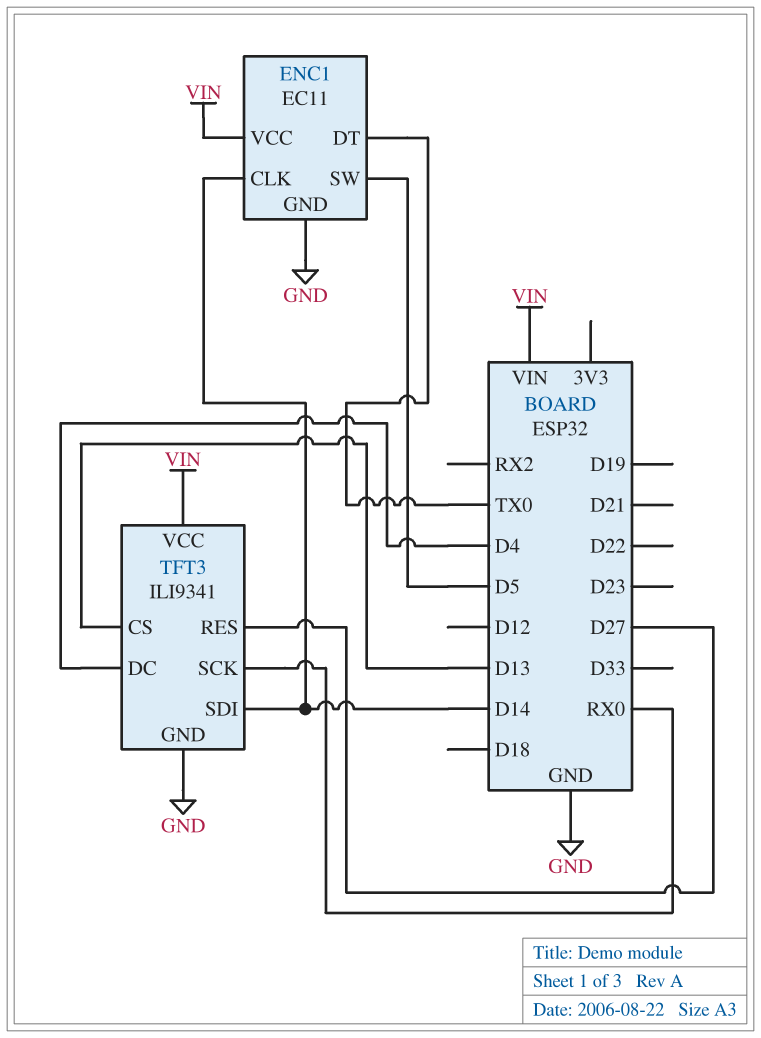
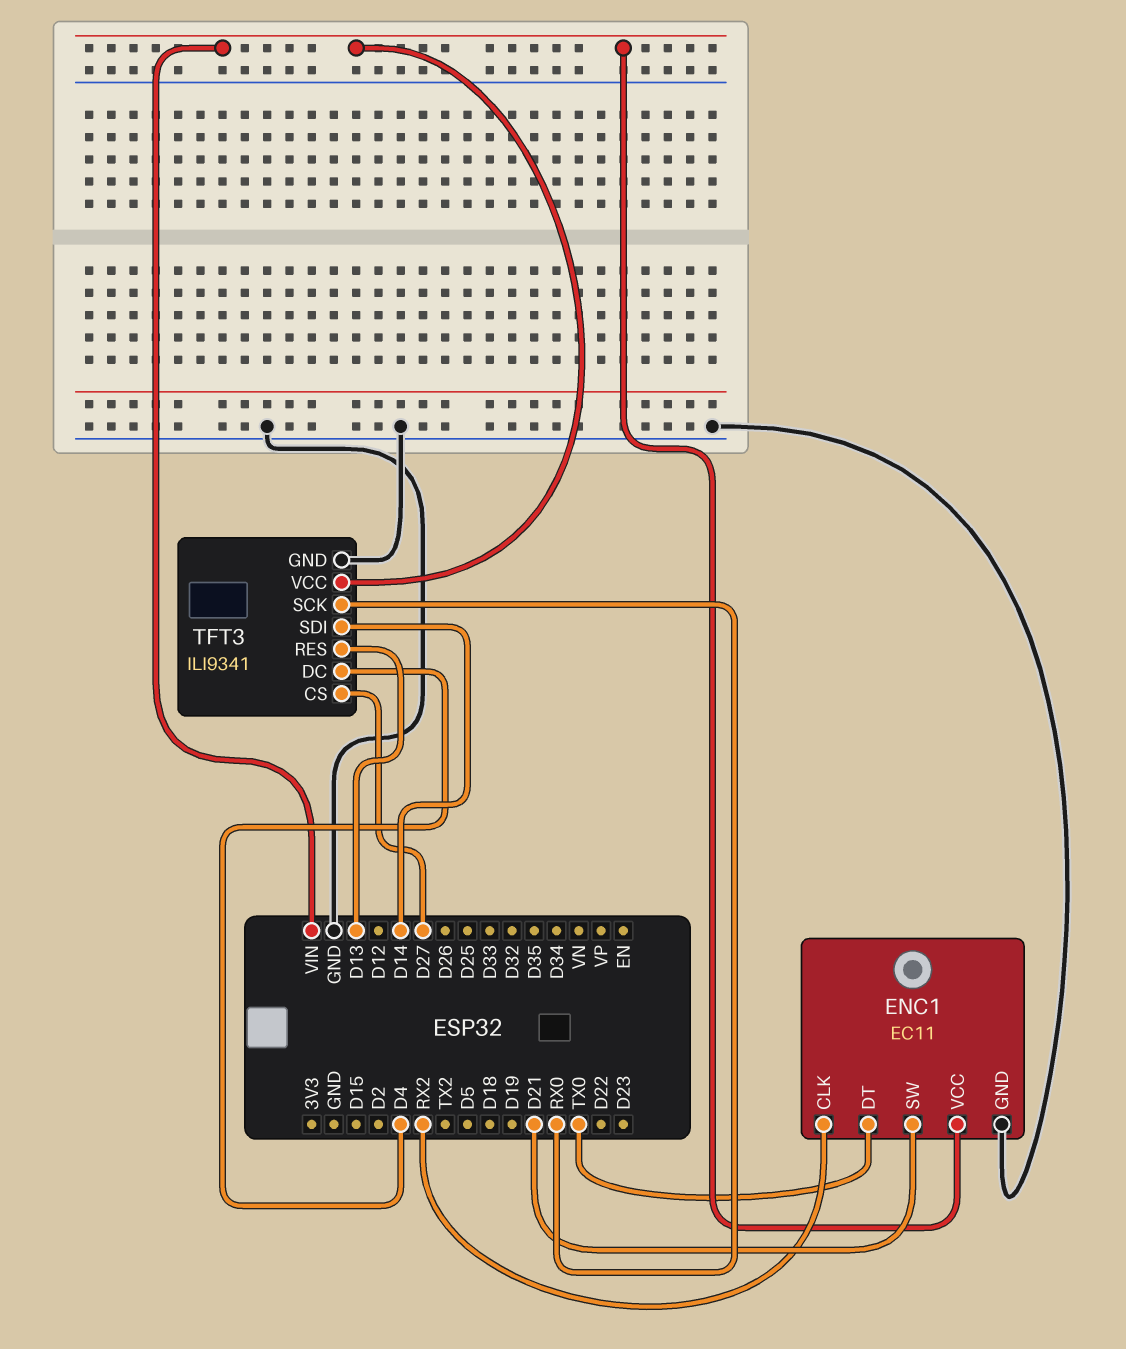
ENC1 pin CLK: D14 -> RX2
ENC1 pin SW: D5 -> D21
TFT3 pin CS: D13 -> D27
TFT3 pin RES: D27 -> D13

